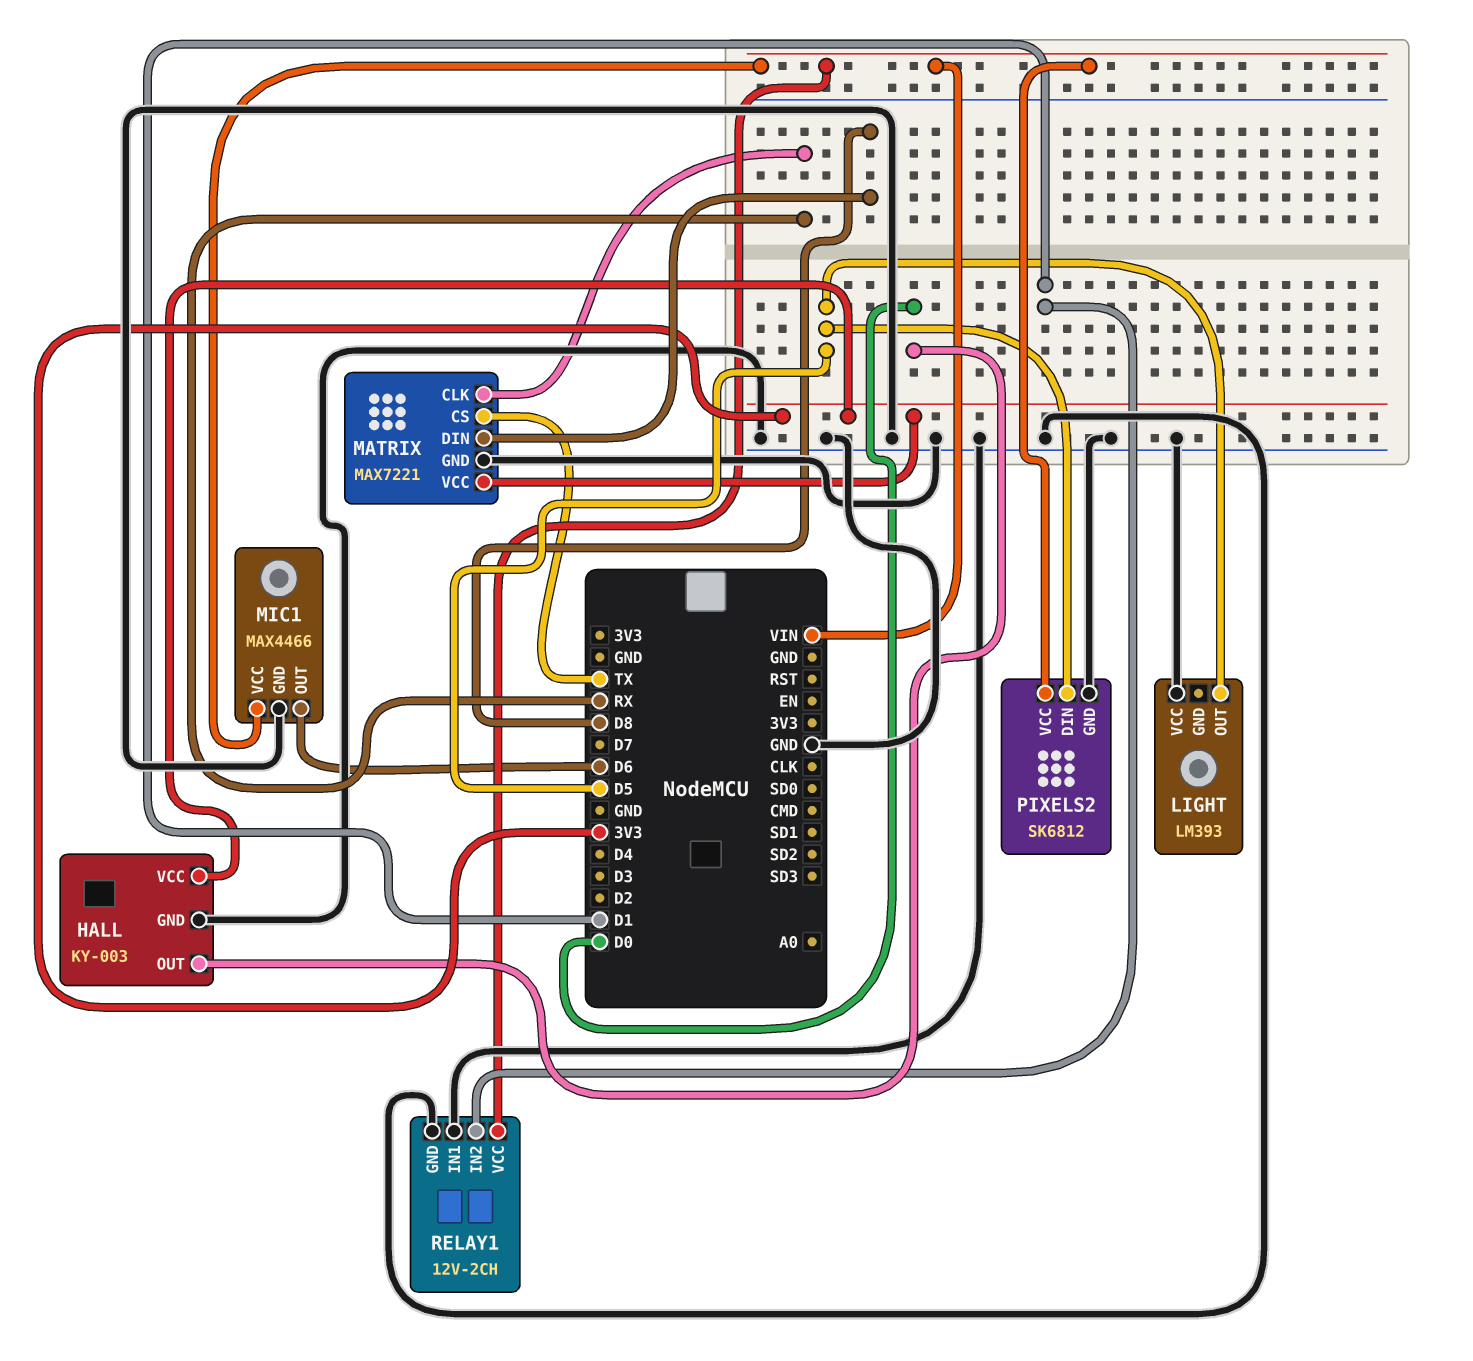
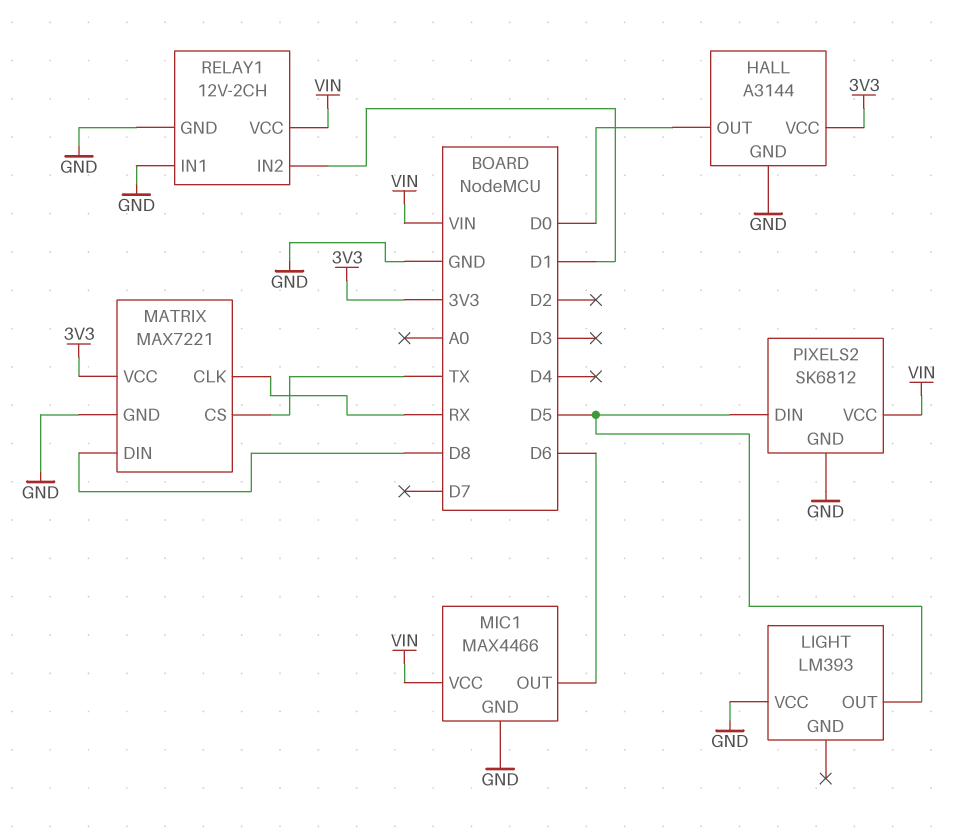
HALL: KY-003 -> A3144

